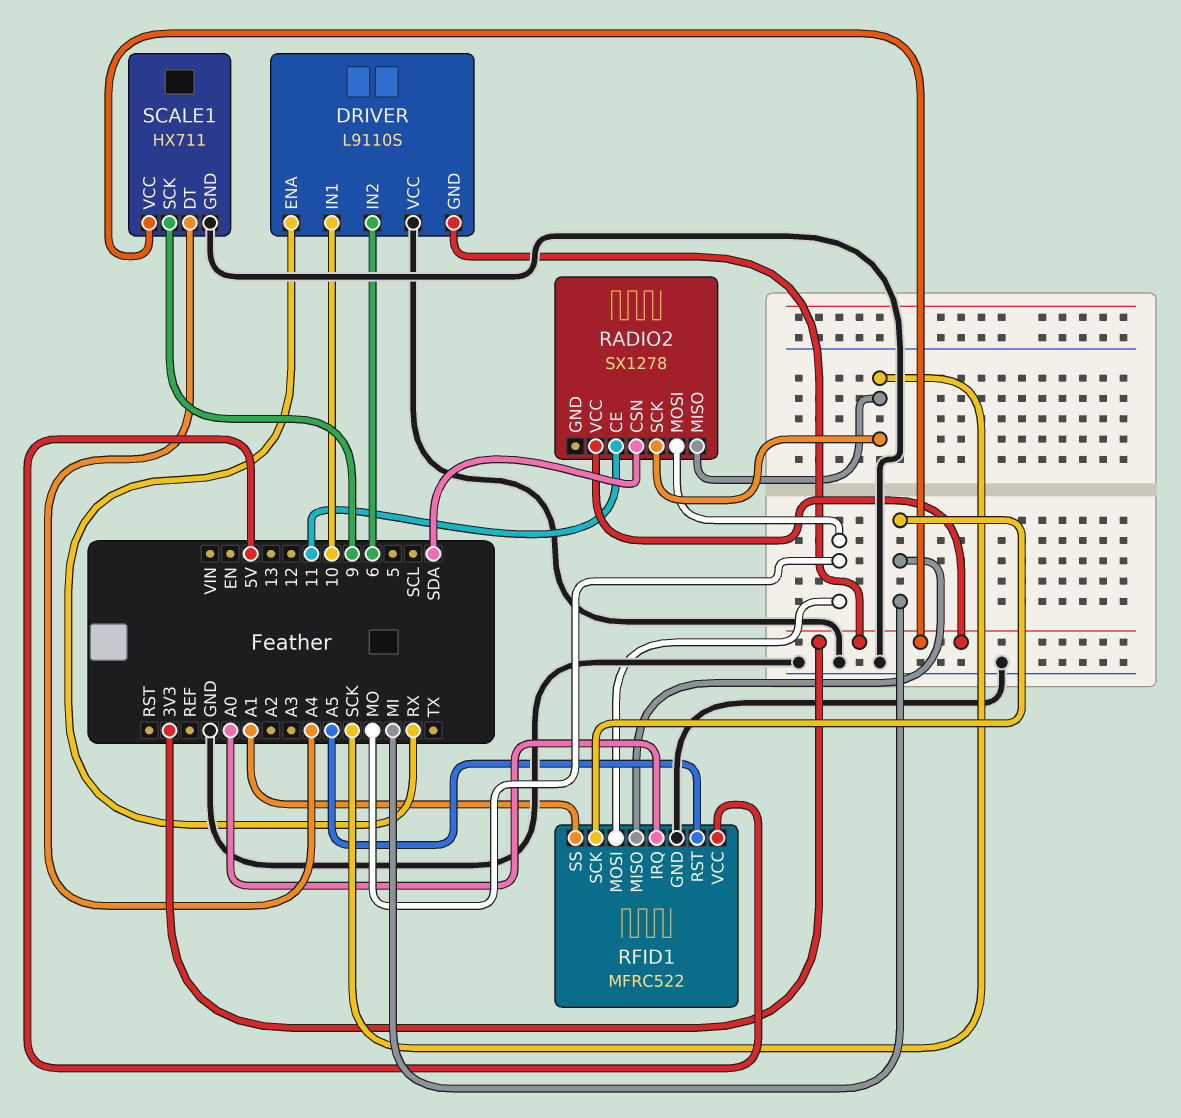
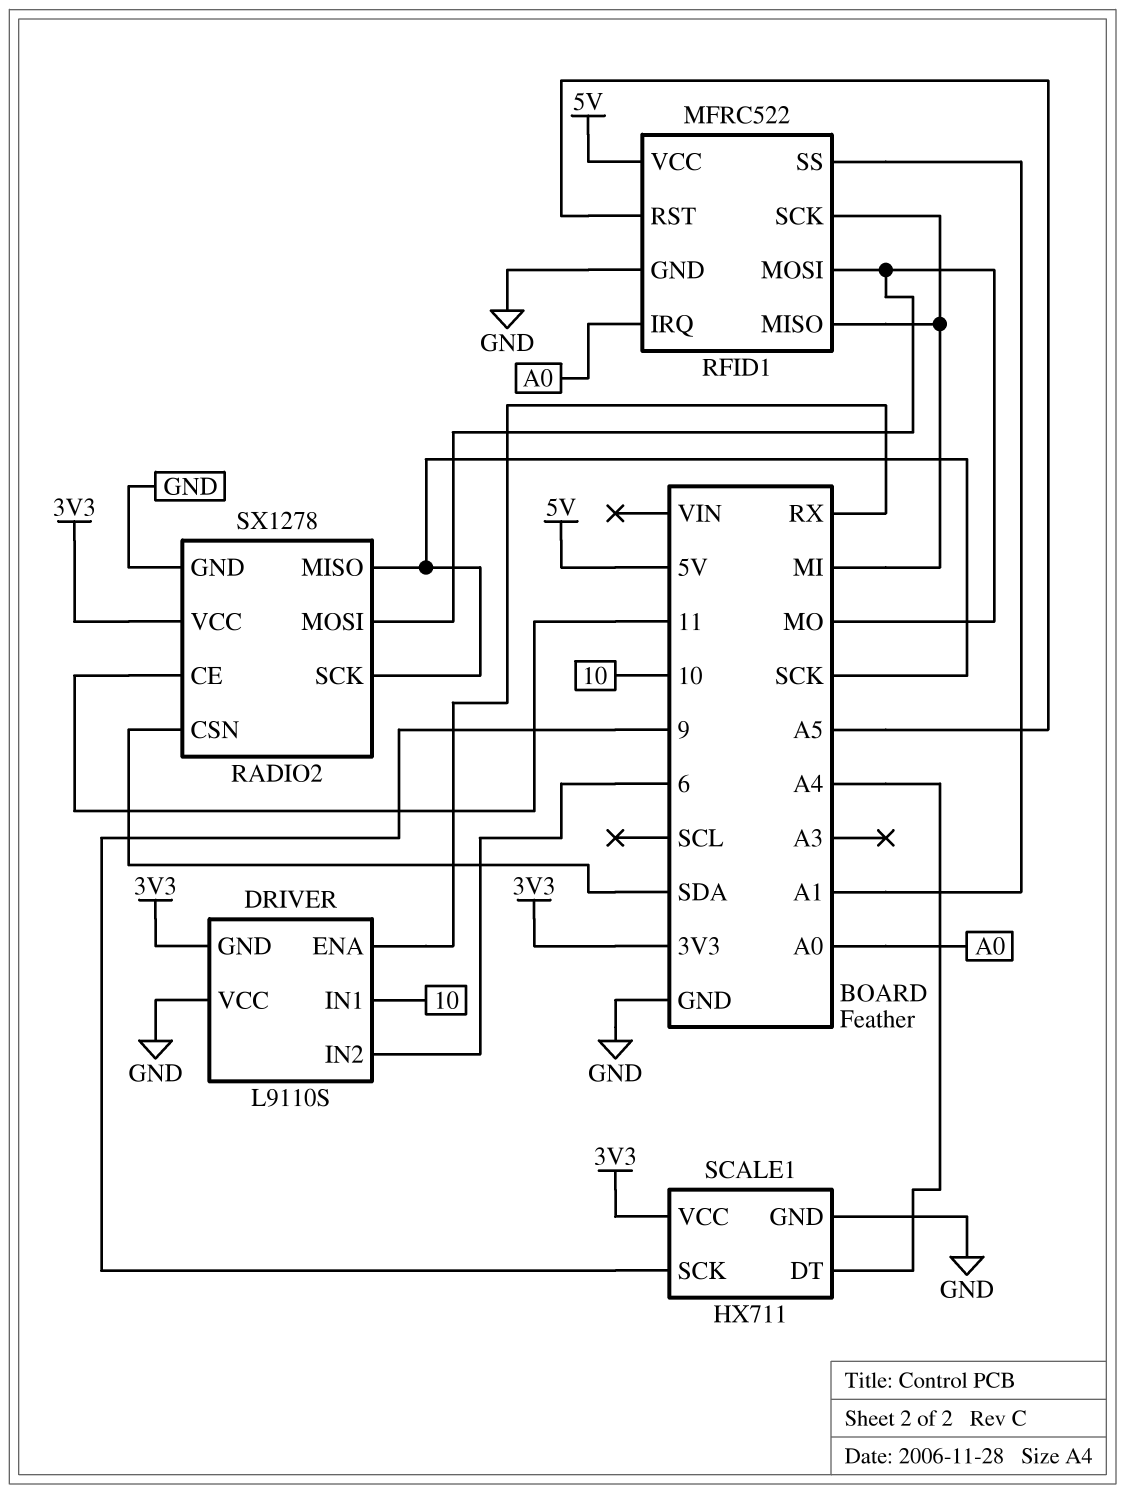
RADIO2 pin GND: none -> GND

